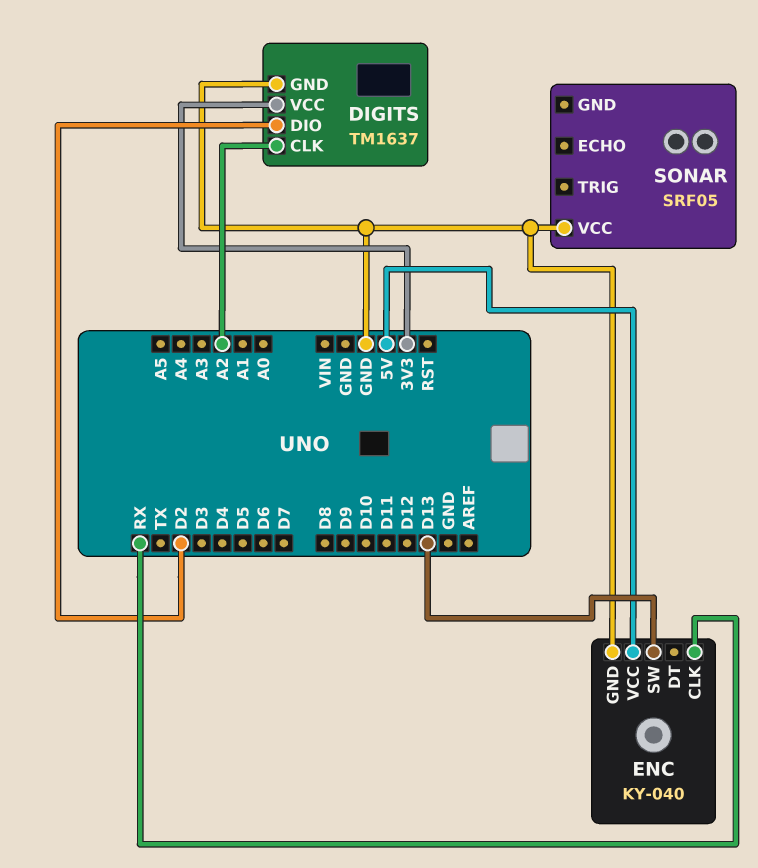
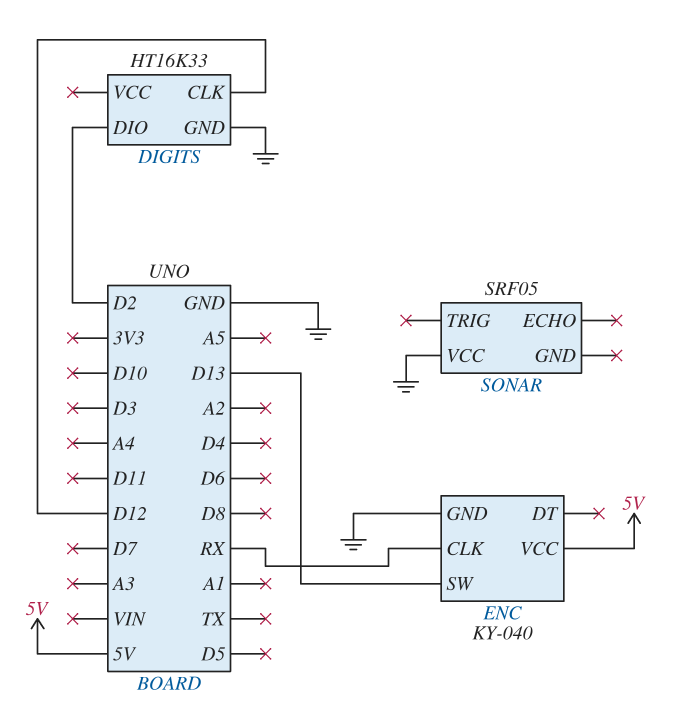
DIGITS: TM1637 -> HT16K33
DIGITS pin CLK: A2 -> D12
DIGITS pin VCC: 3V3 -> none

